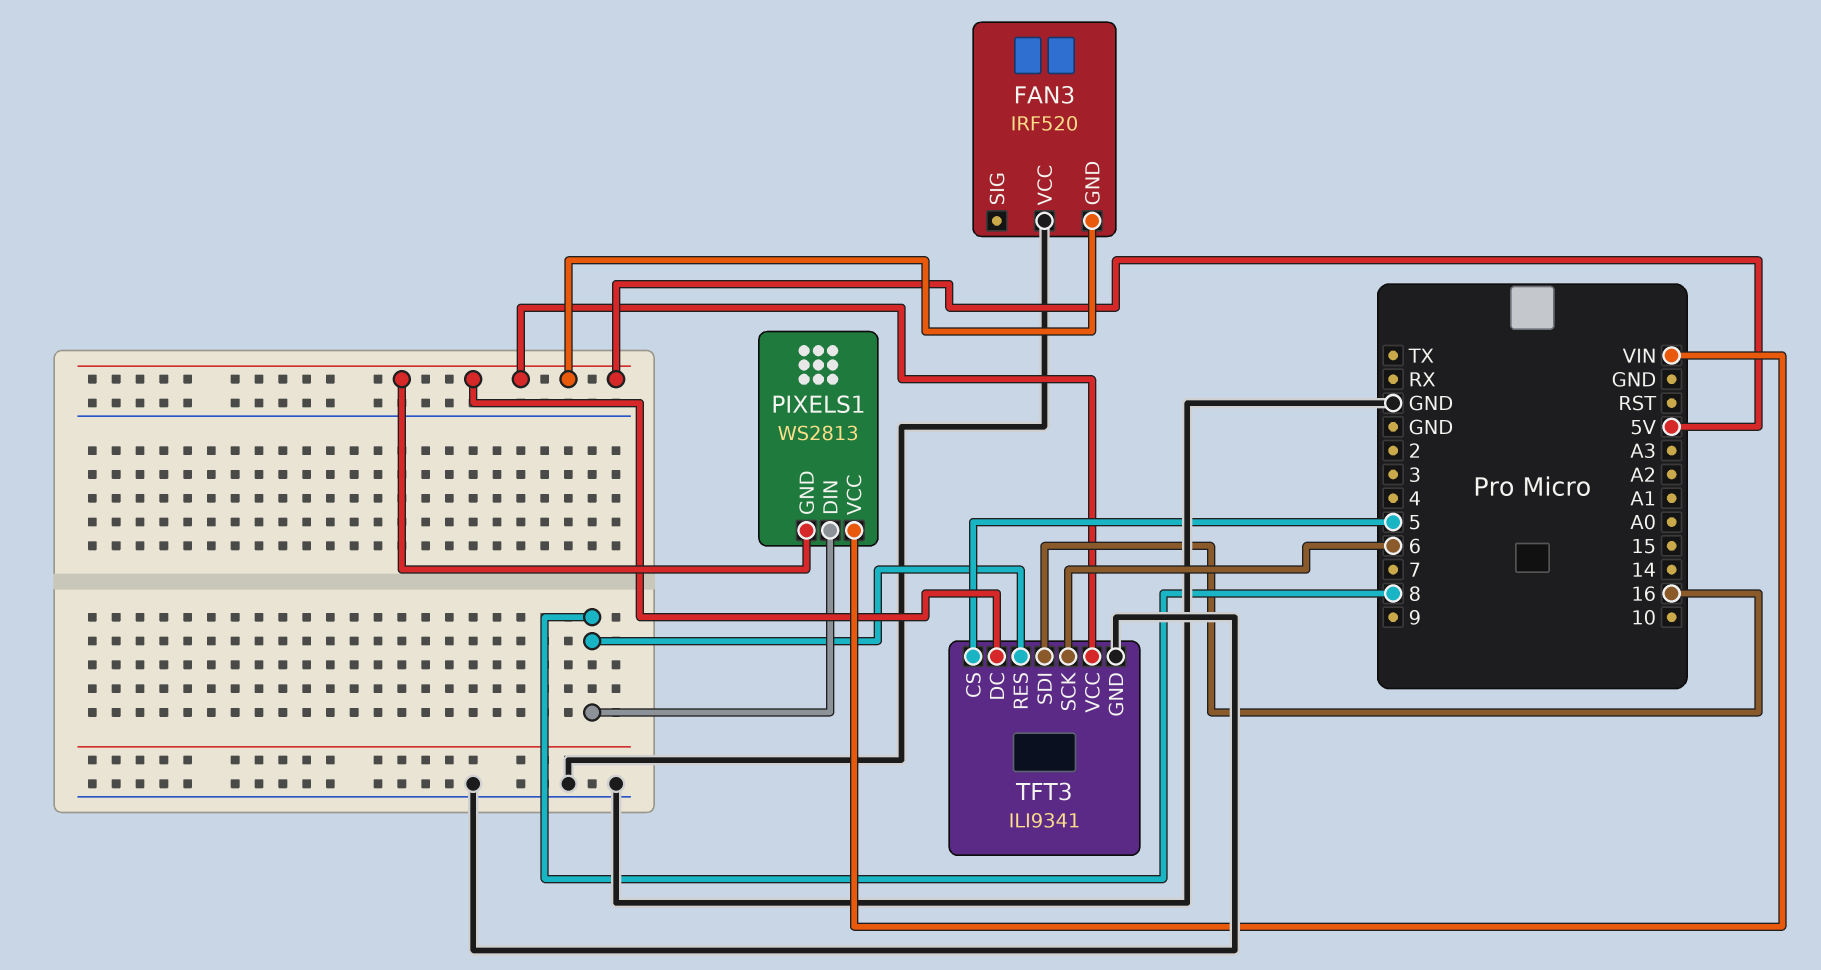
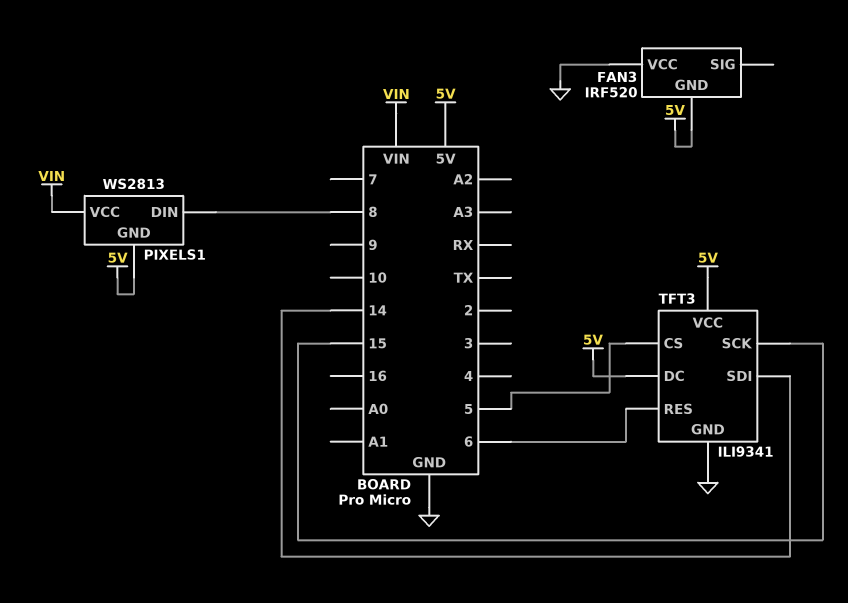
TFT3 pin RES: 8 -> 6
TFT3 pin SCK: 6 -> 15
TFT3 pin SDI: 16 -> 14

